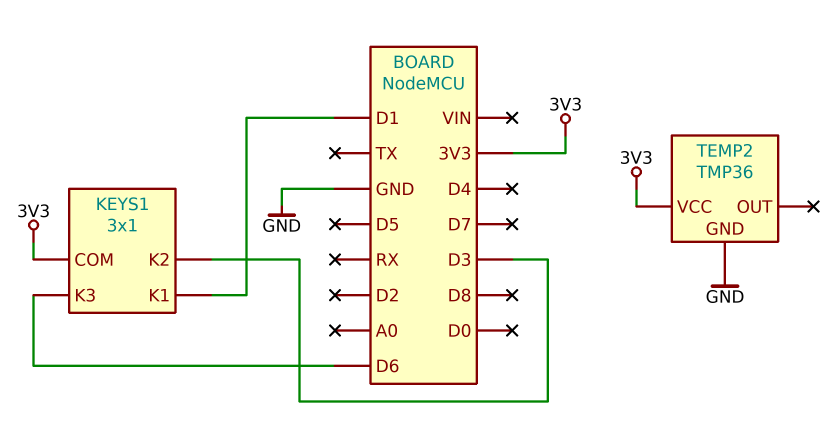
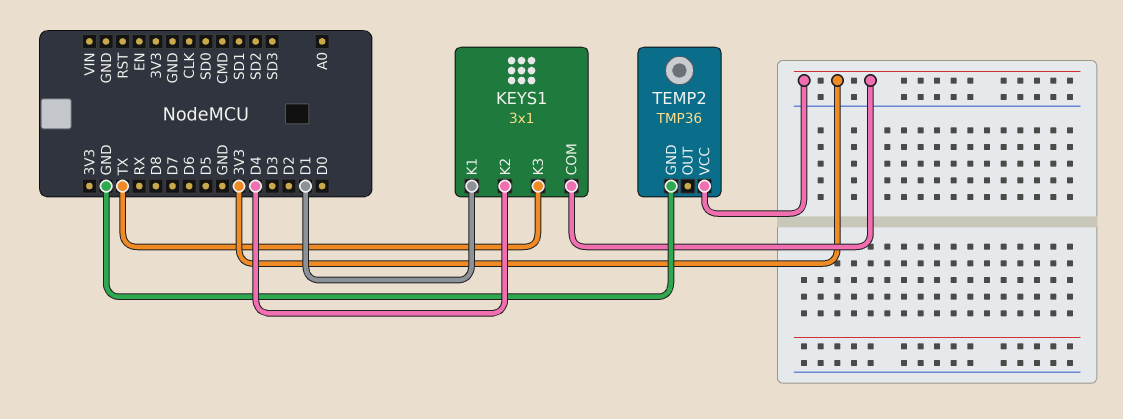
KEYS1 pin K2: D3 -> D4
KEYS1 pin K3: D6 -> TX

